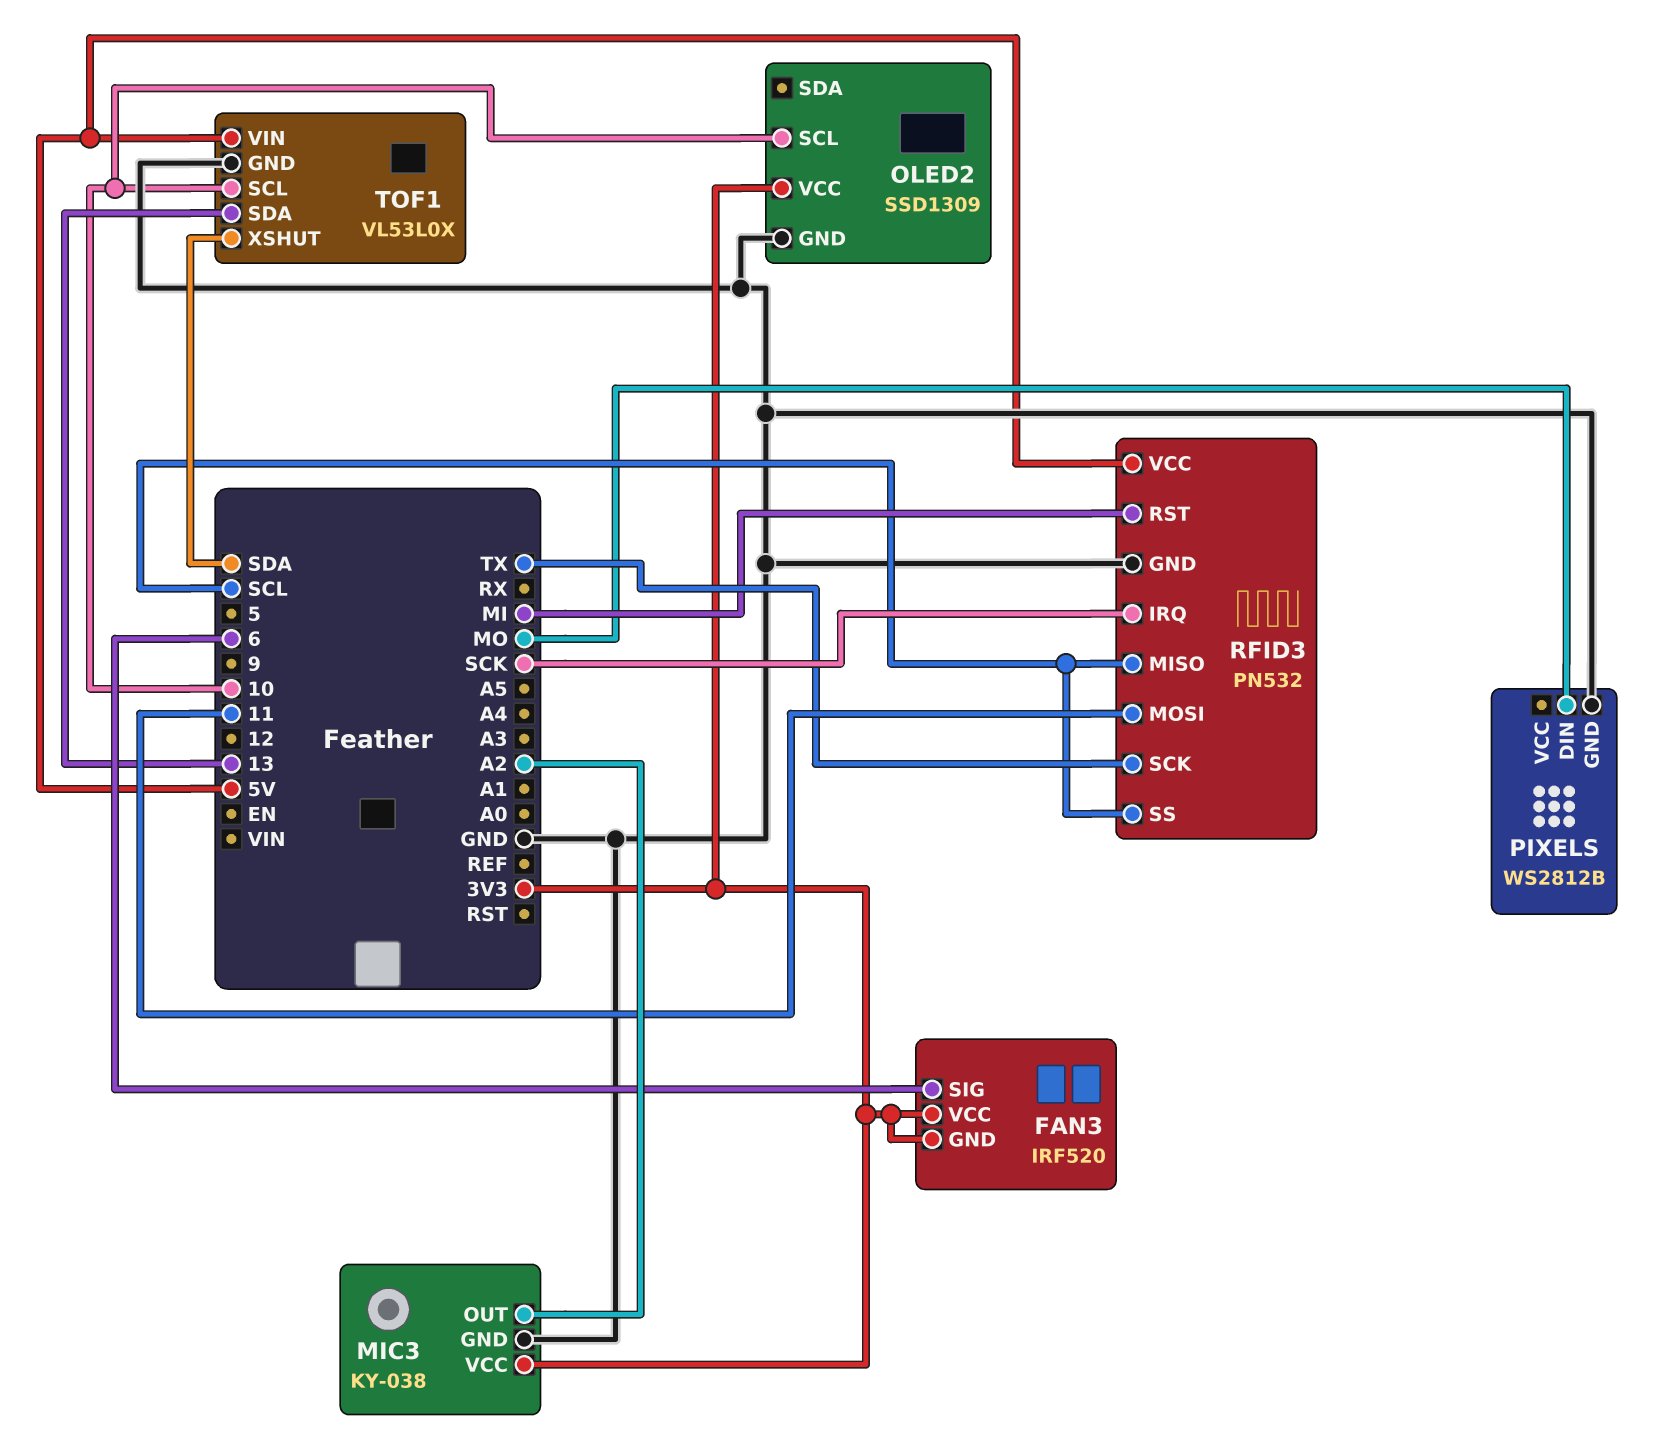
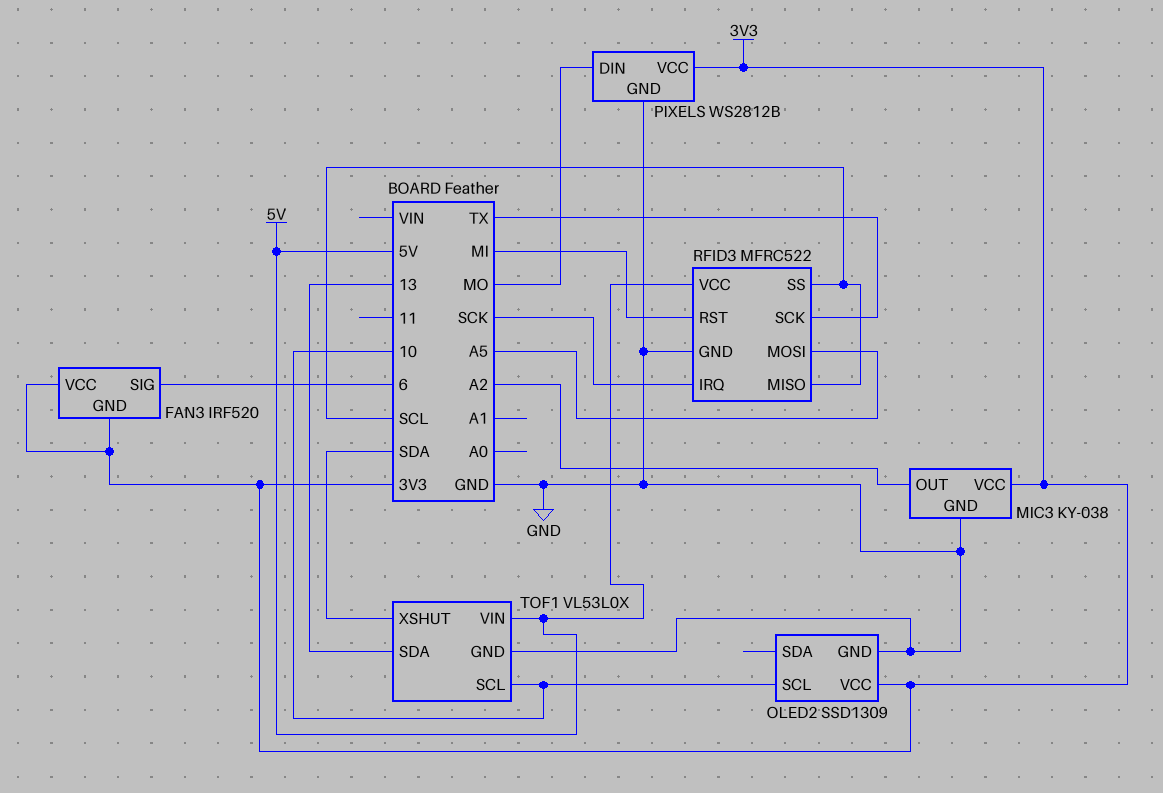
PIXELS pin VCC: none -> 3V3
RFID3: PN532 -> MFRC522
RFID3 pin MOSI: 11 -> A5

